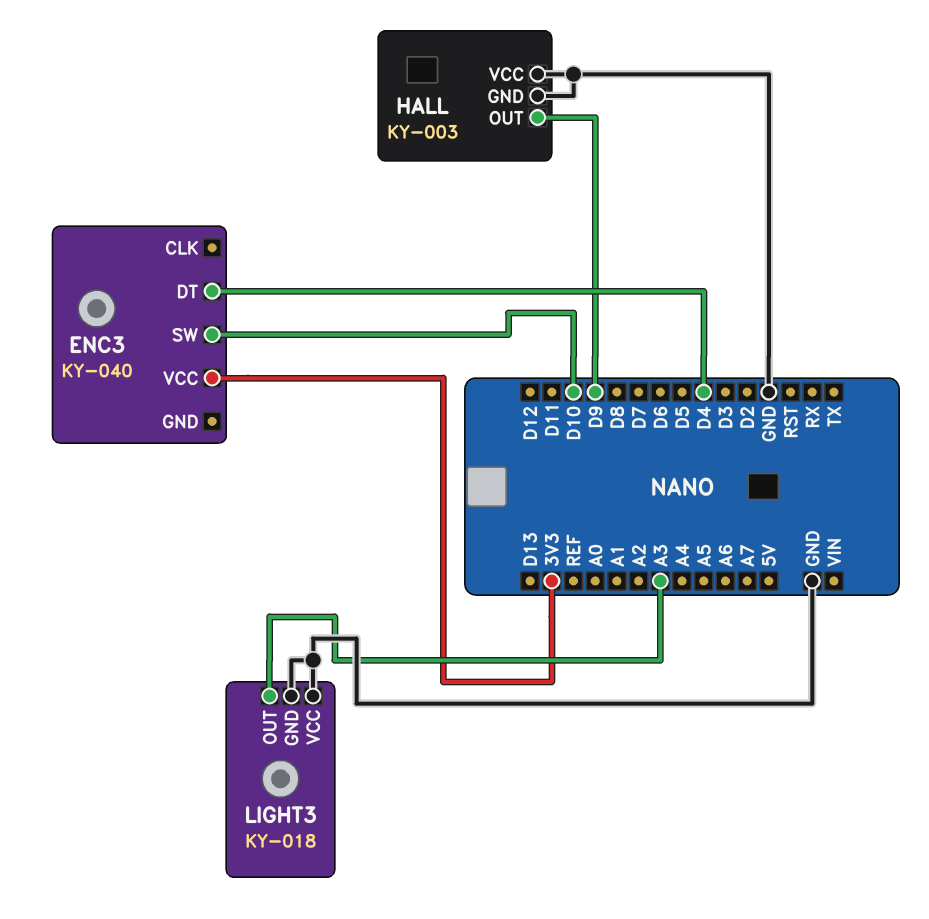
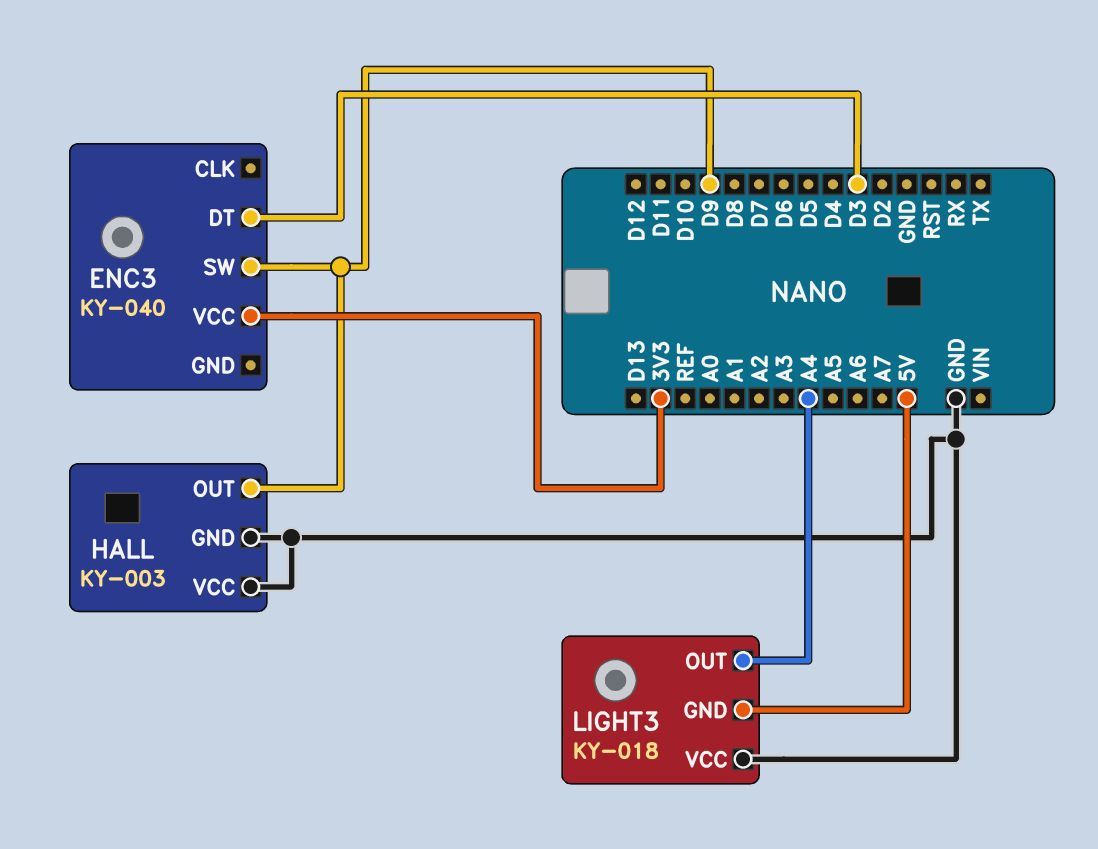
ENC3 pin DT: D4 -> D3
ENC3 pin SW: D10 -> D9
LIGHT3 pin GND: GND -> 5V
LIGHT3 pin OUT: A3 -> A4

